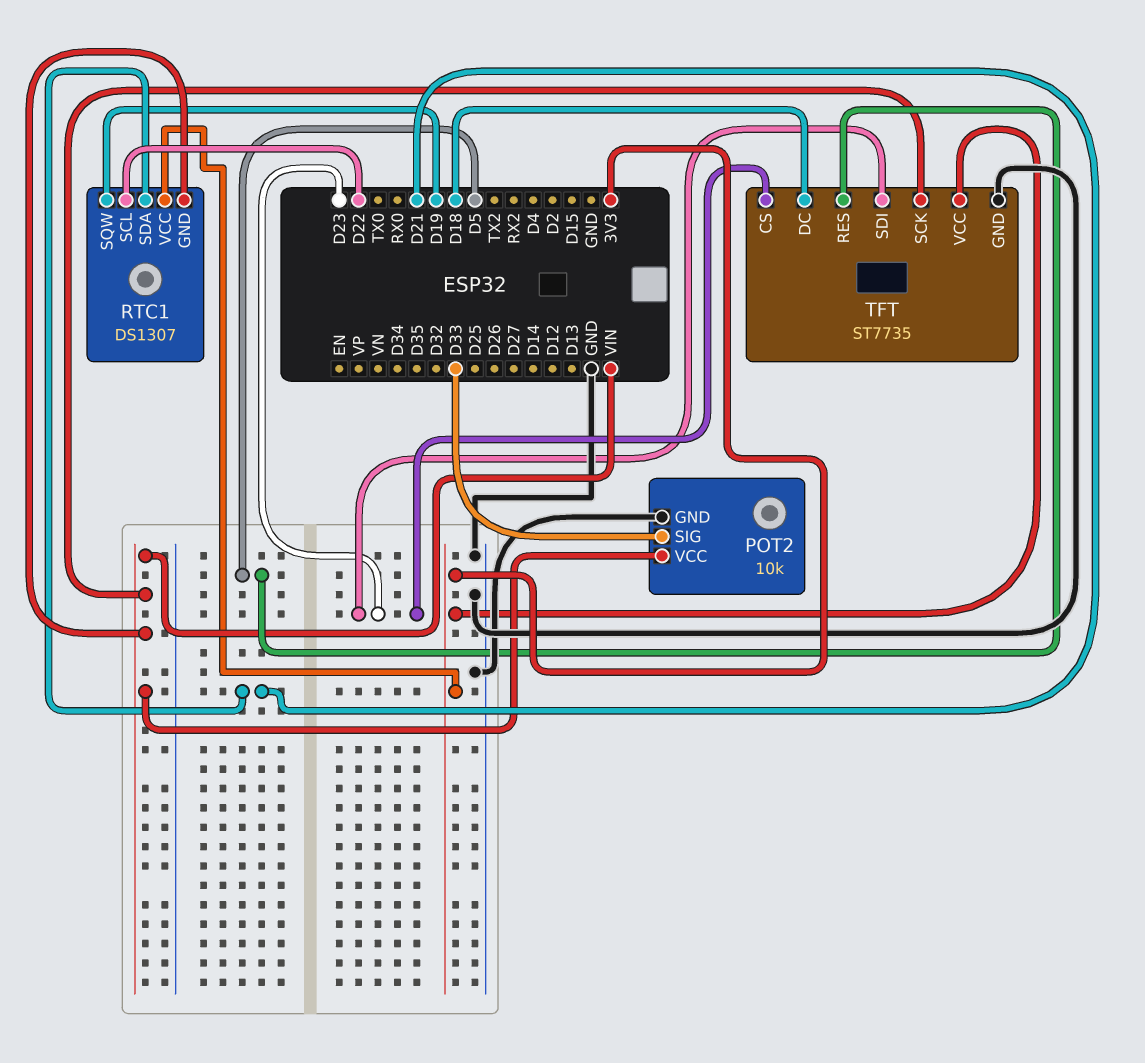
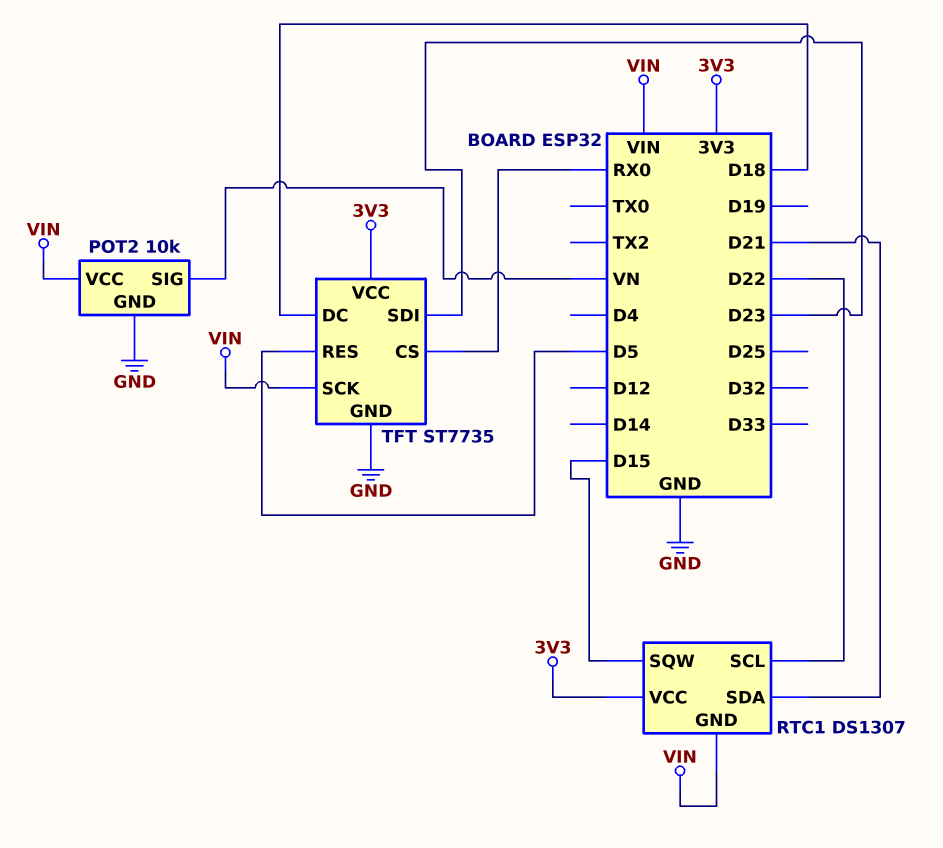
POT2 pin SIG: D33 -> VN
RTC1 pin SQW: D19 -> D15
TFT pin CS: D23 -> RX0

